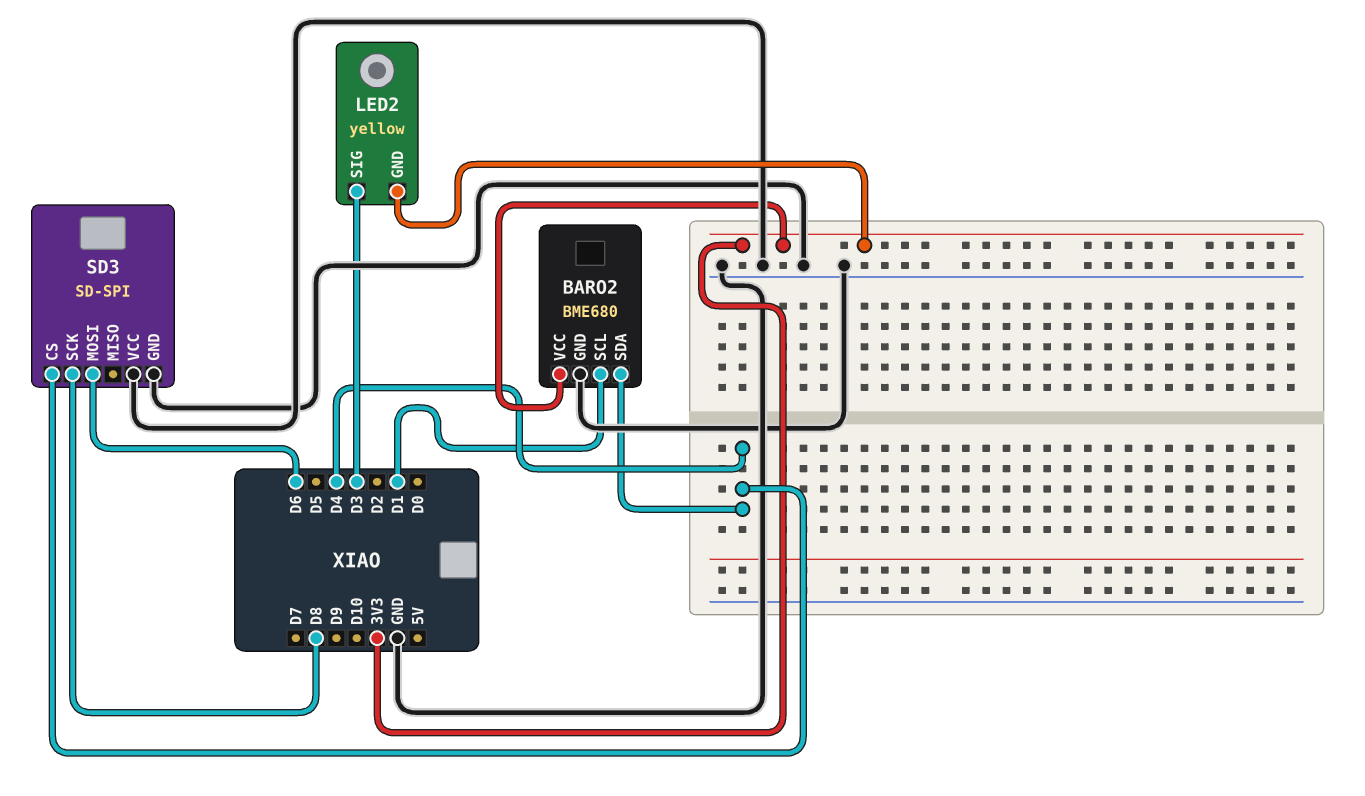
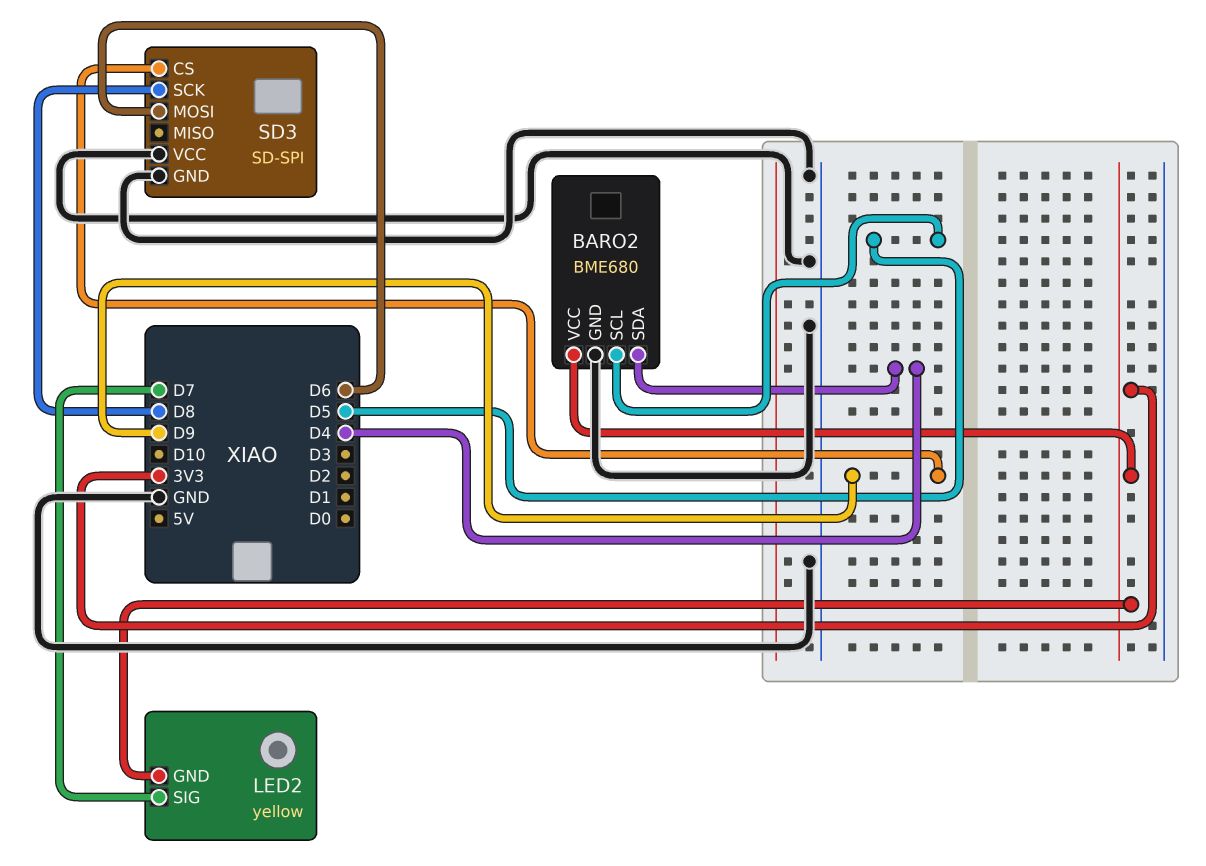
BARO2 pin SCL: D1 -> D5
LED2 pin SIG: D3 -> D7
SD3 pin CS: D4 -> D9

